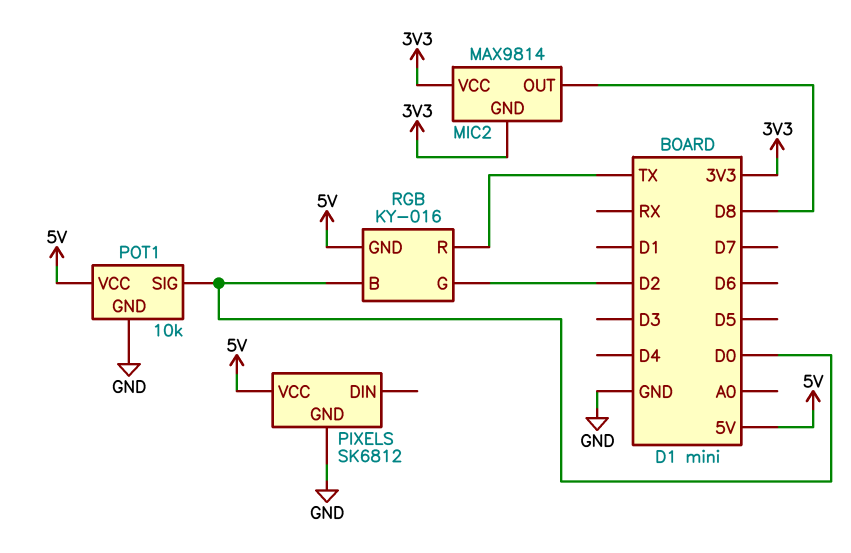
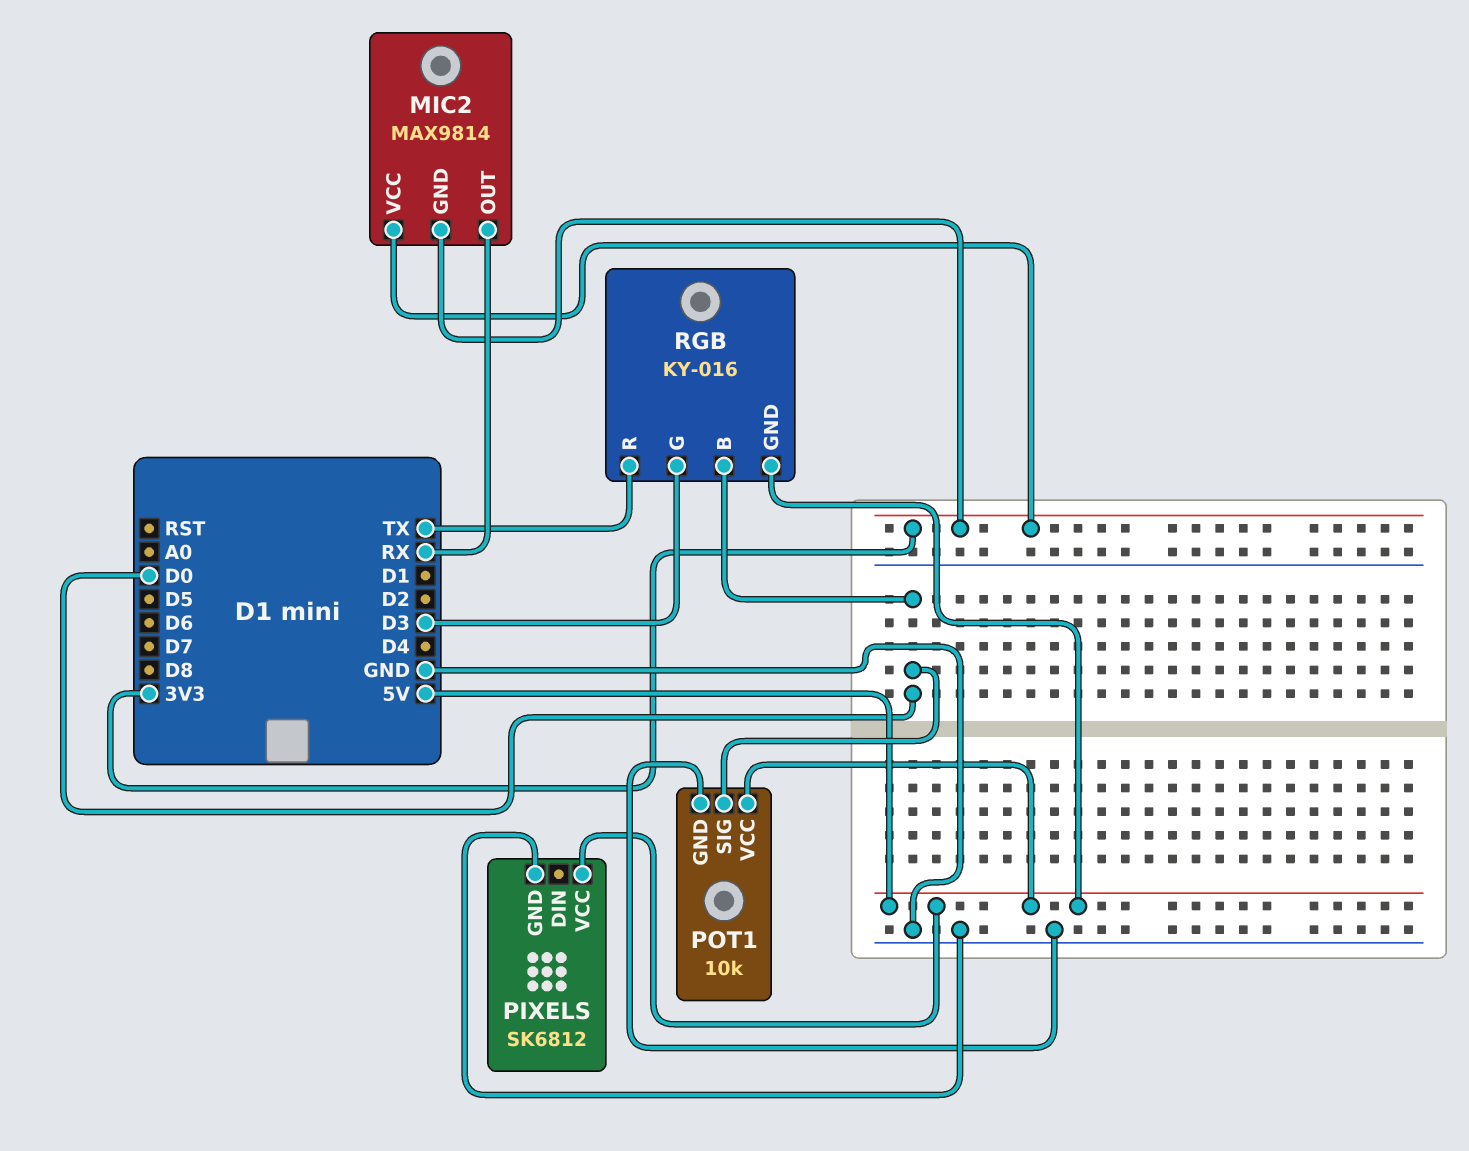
MIC2 pin OUT: D8 -> RX
RGB pin G: D2 -> D3

